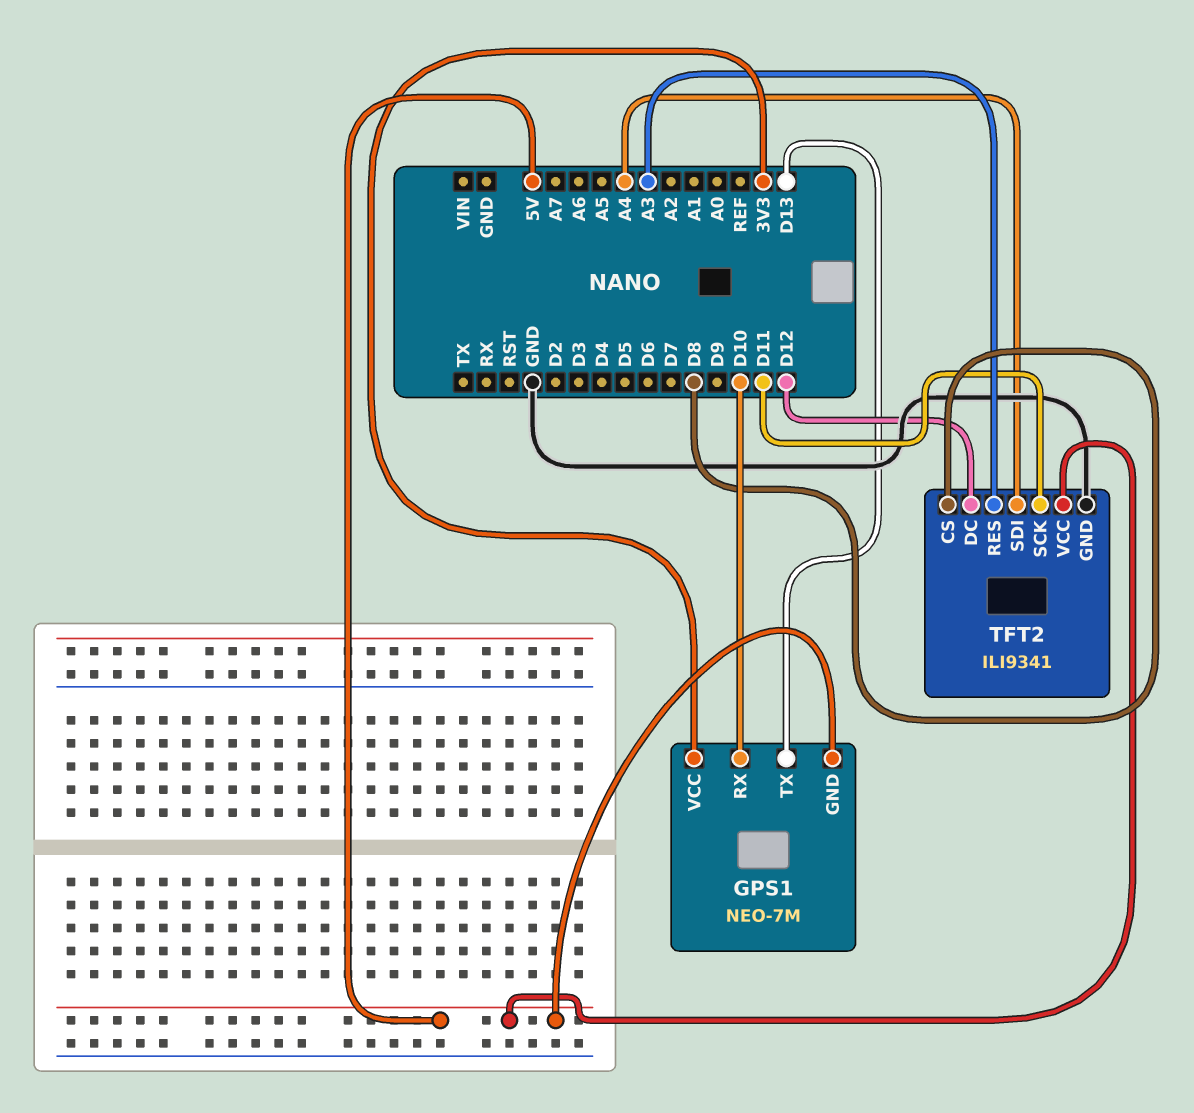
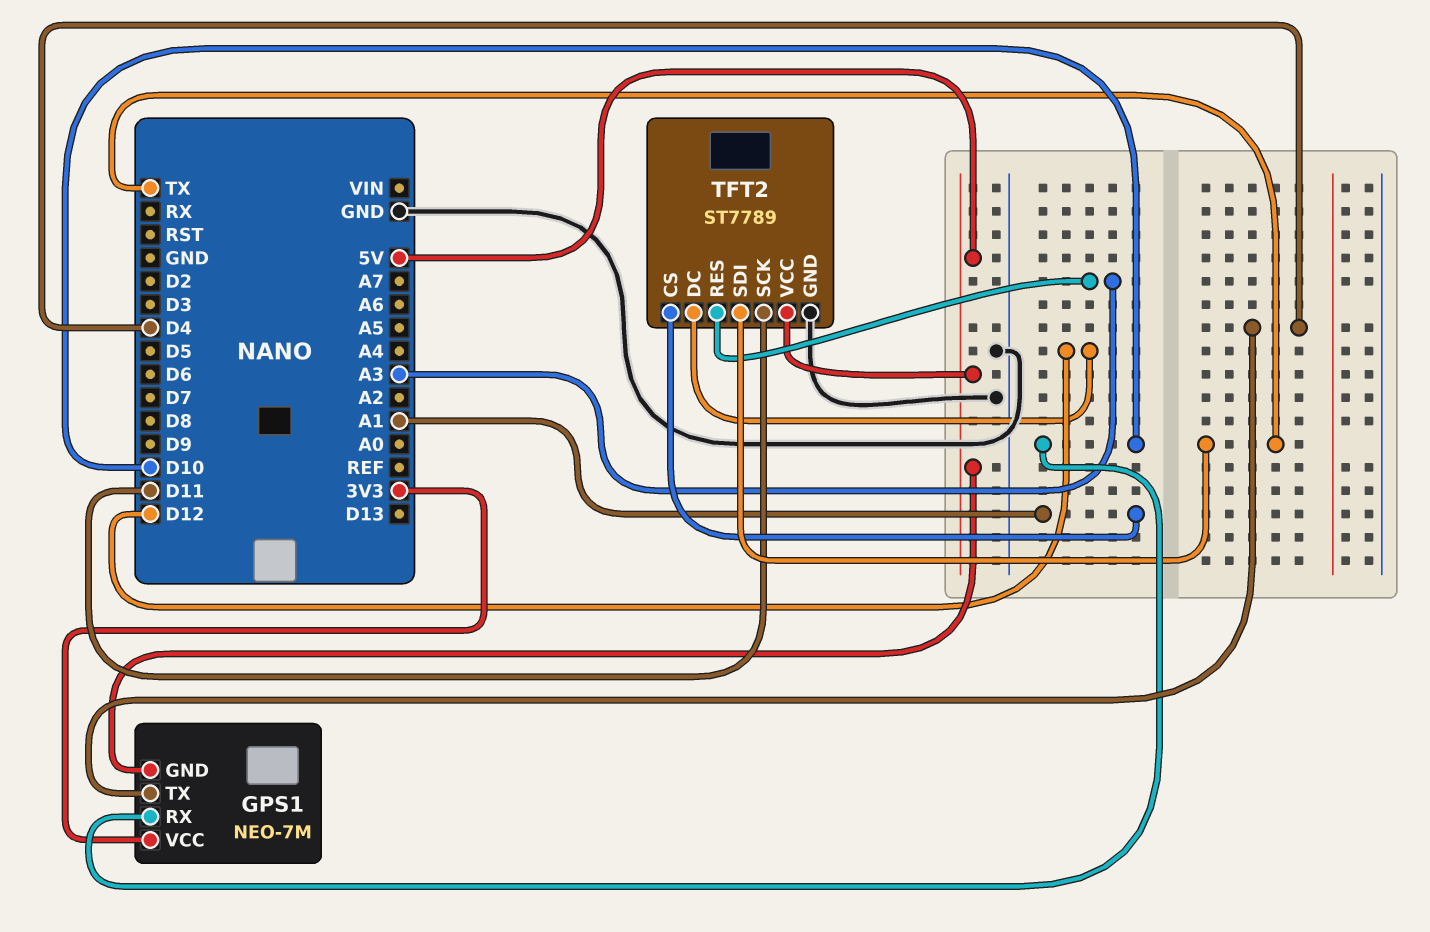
GPS1 pin TX: D13 -> D4
TFT2: ILI9341 -> ST7789
TFT2 pin CS: D8 -> A1
TFT2 pin SDI: A4 -> TX

